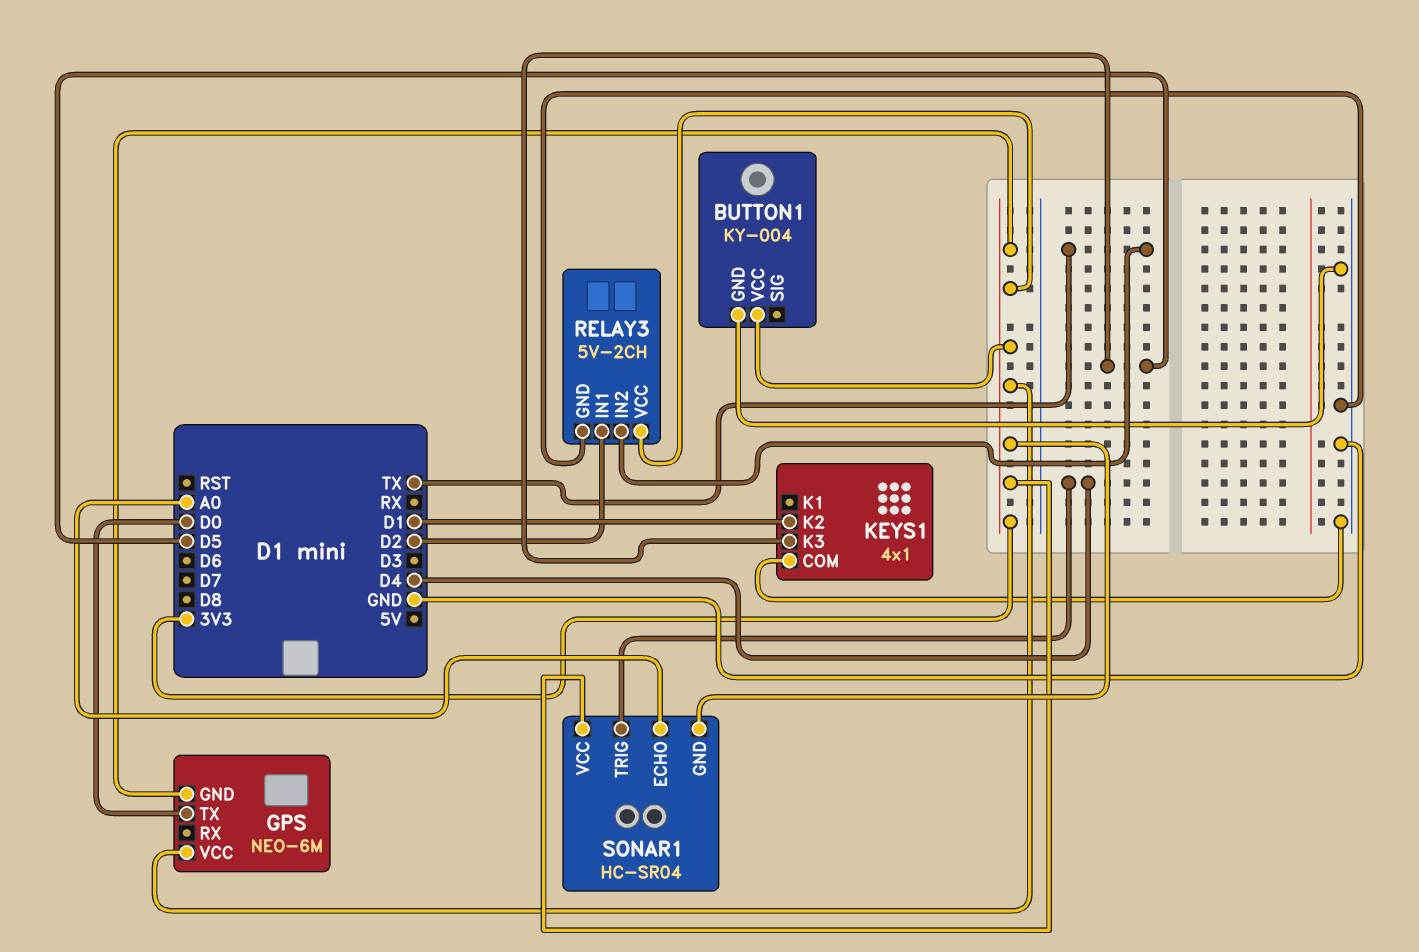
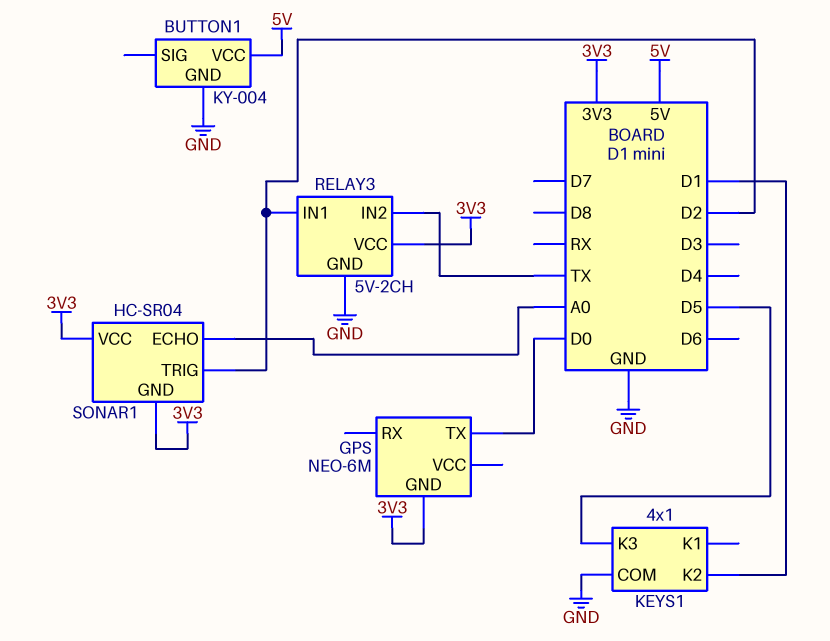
BUTTON1 pin VCC: 3V3 -> 5V
GPS pin VCC: 3V3 -> none
SONAR1 pin TRIG: D4 -> D2

